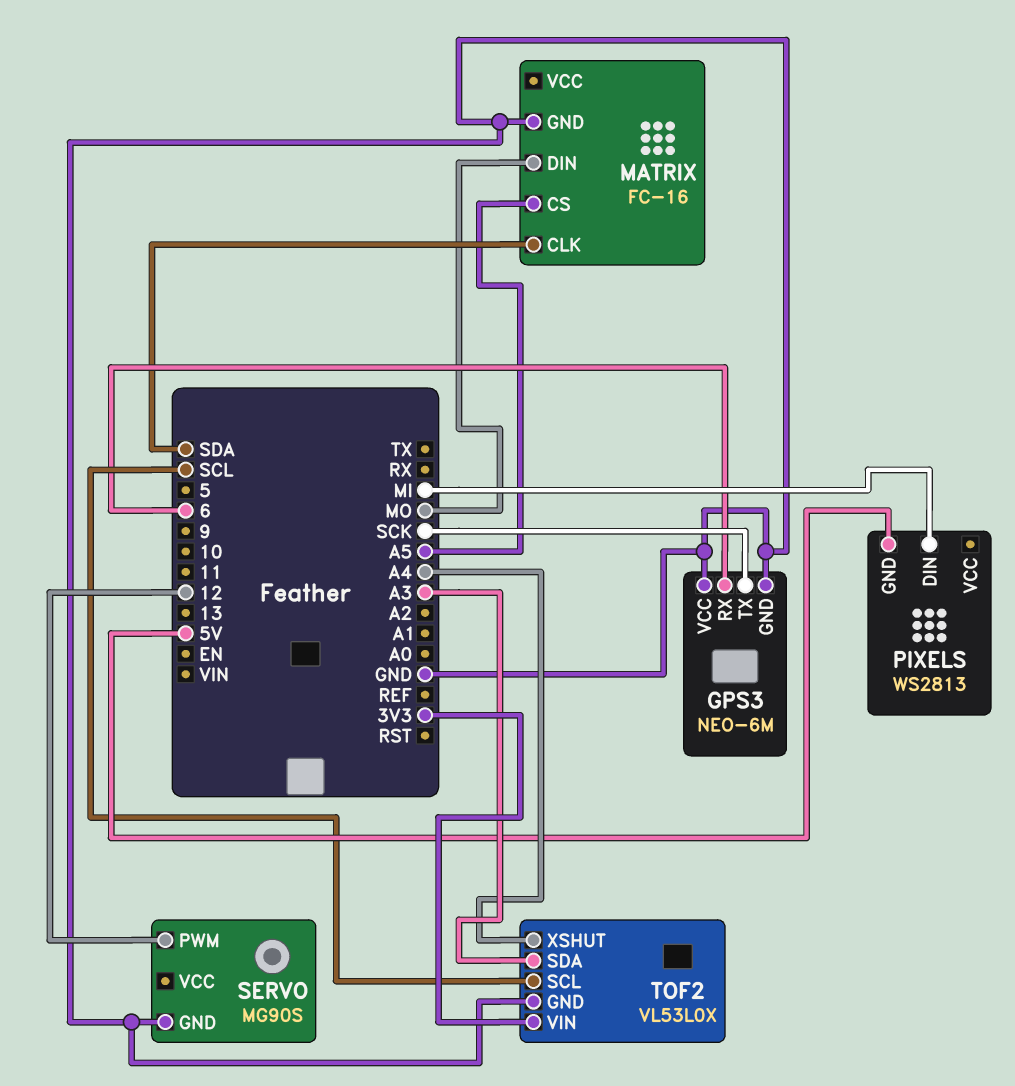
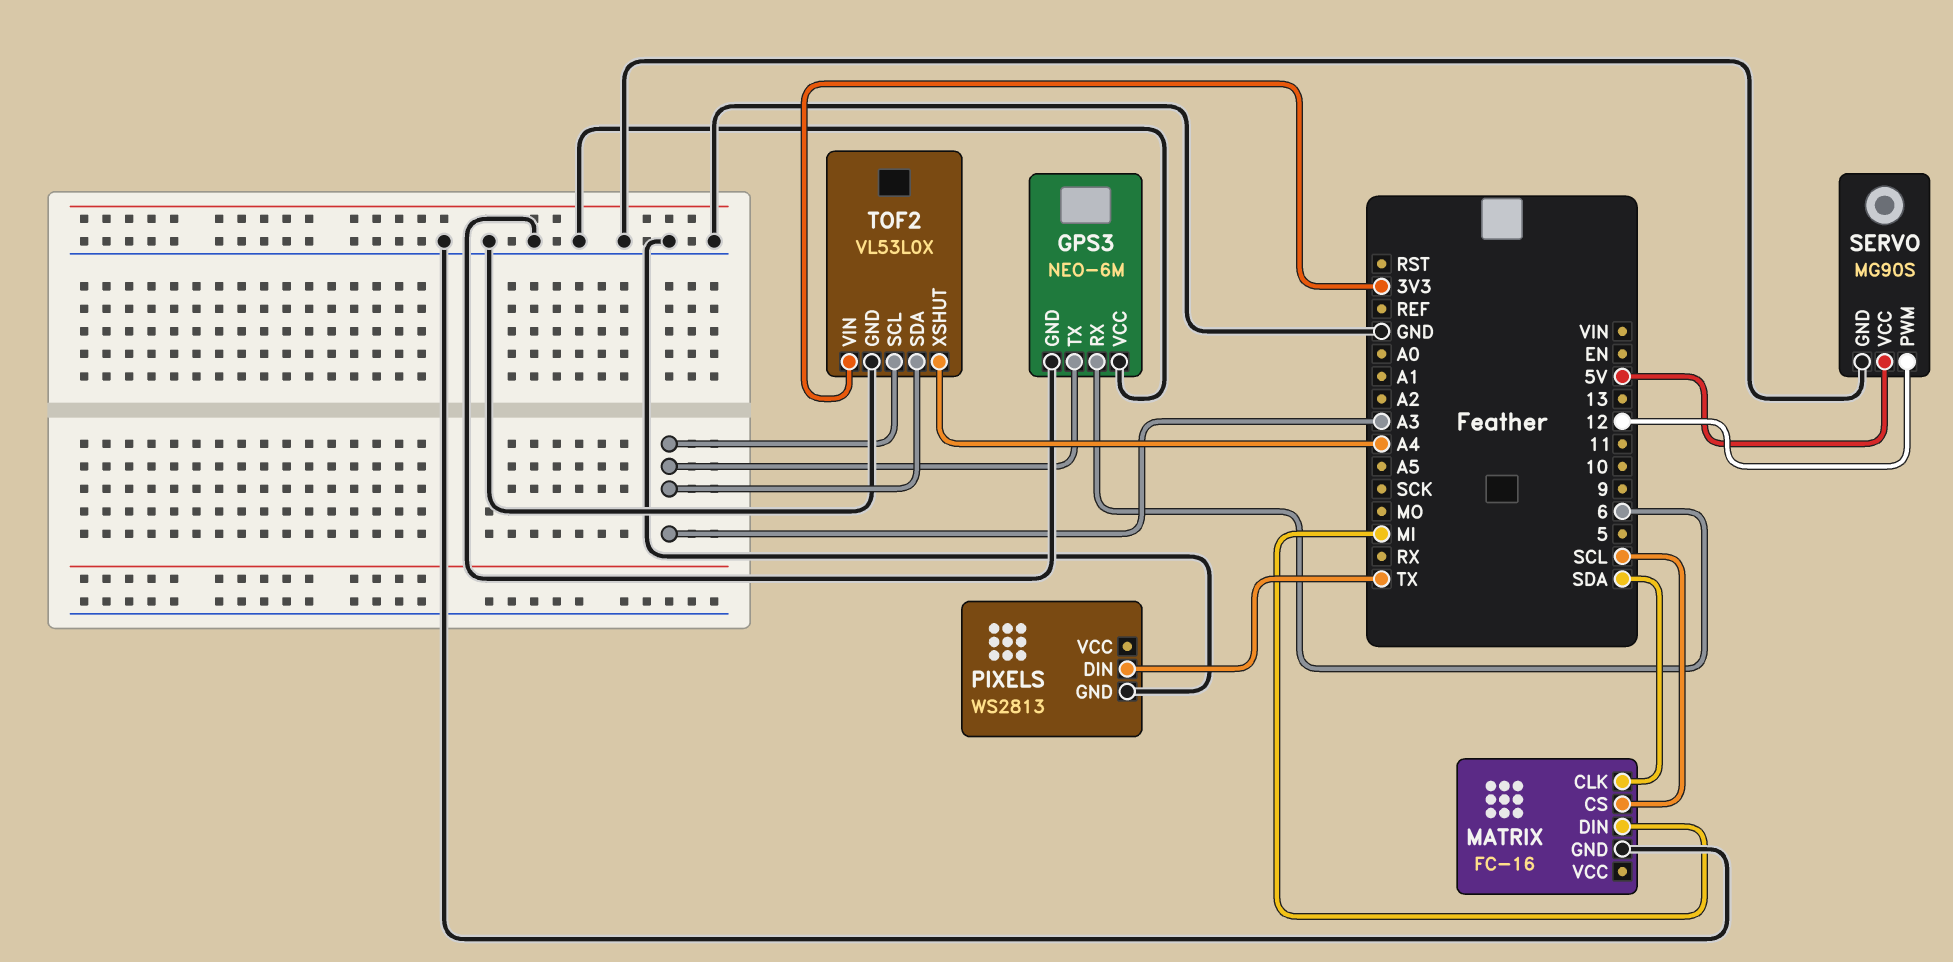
GPS3 pin TX: SCK -> A3
MATRIX pin CS: A5 -> SCL
MATRIX pin DIN: MO -> MI
PIXELS pin DIN: MI -> TX
PIXELS pin GND: 5V -> GND
SERVO pin VCC: none -> 5V
TOF2 pin SCL: SCL -> A3

